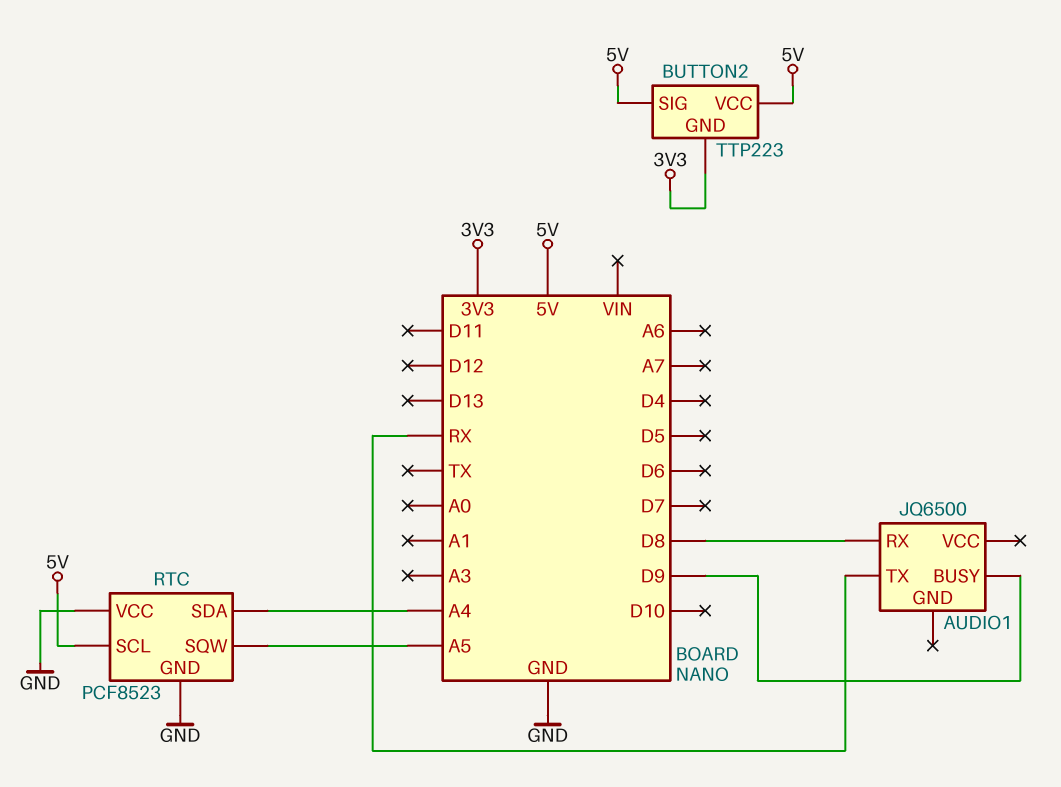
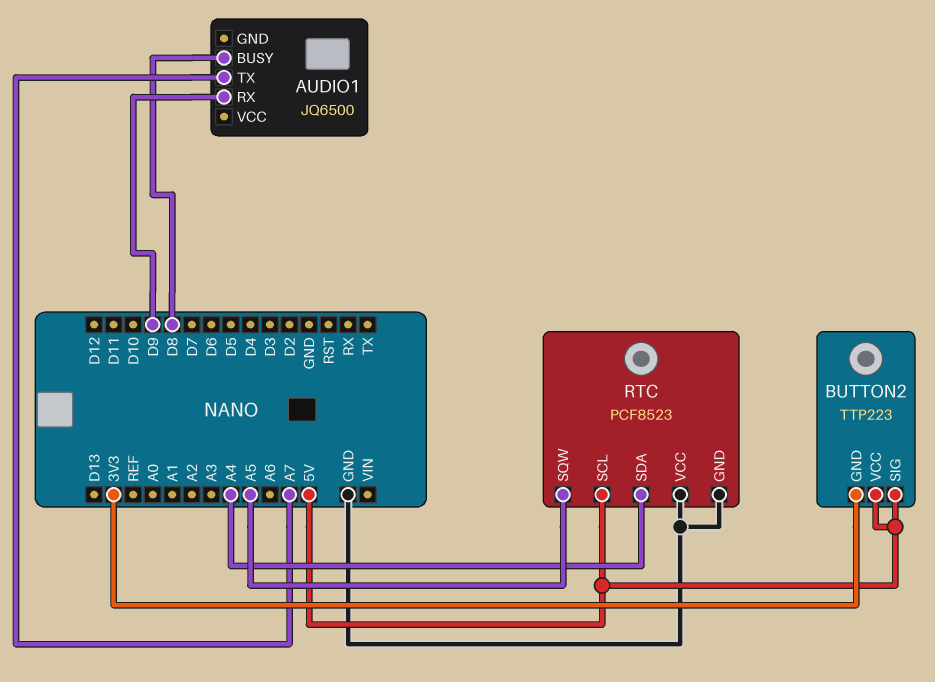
AUDIO1 pin BUSY: D9 -> D8
AUDIO1 pin RX: D8 -> D9
AUDIO1 pin TX: RX -> A7

